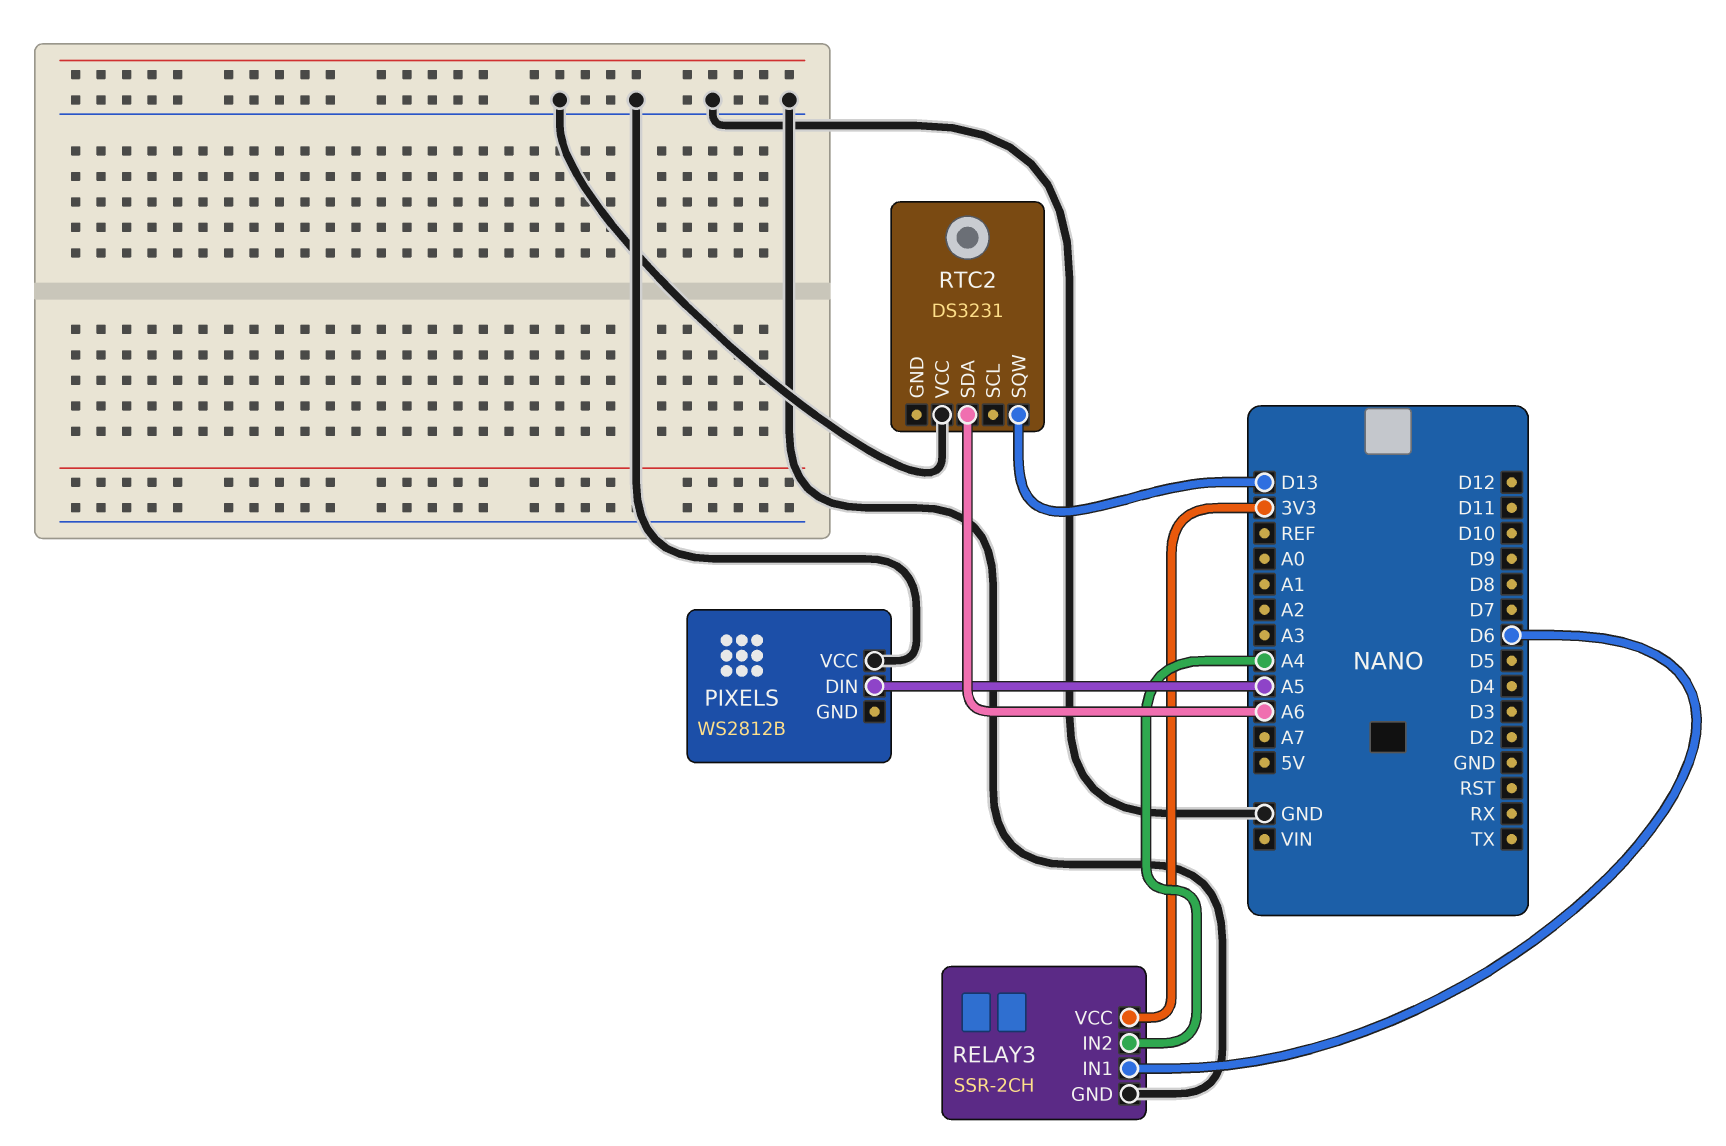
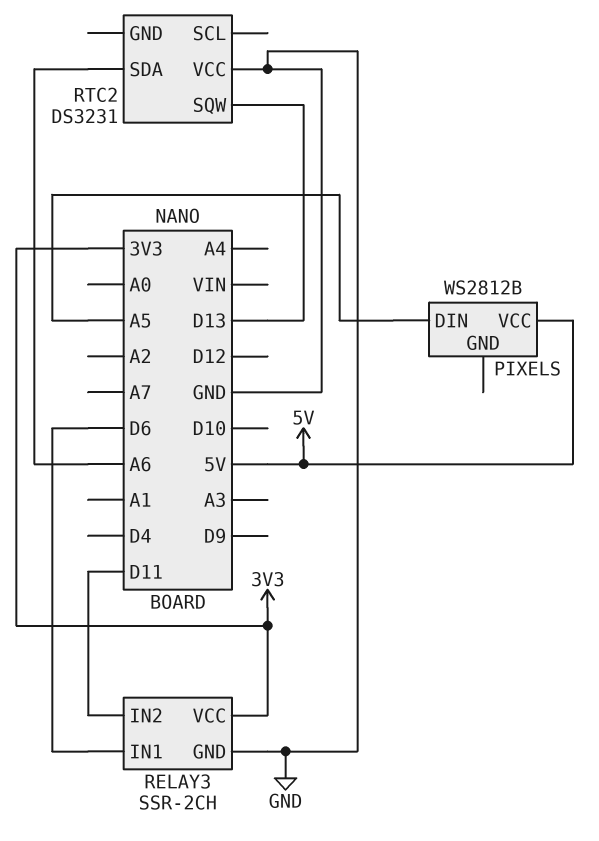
PIXELS pin VCC: GND -> 5V
RELAY3 pin IN2: A4 -> D11

